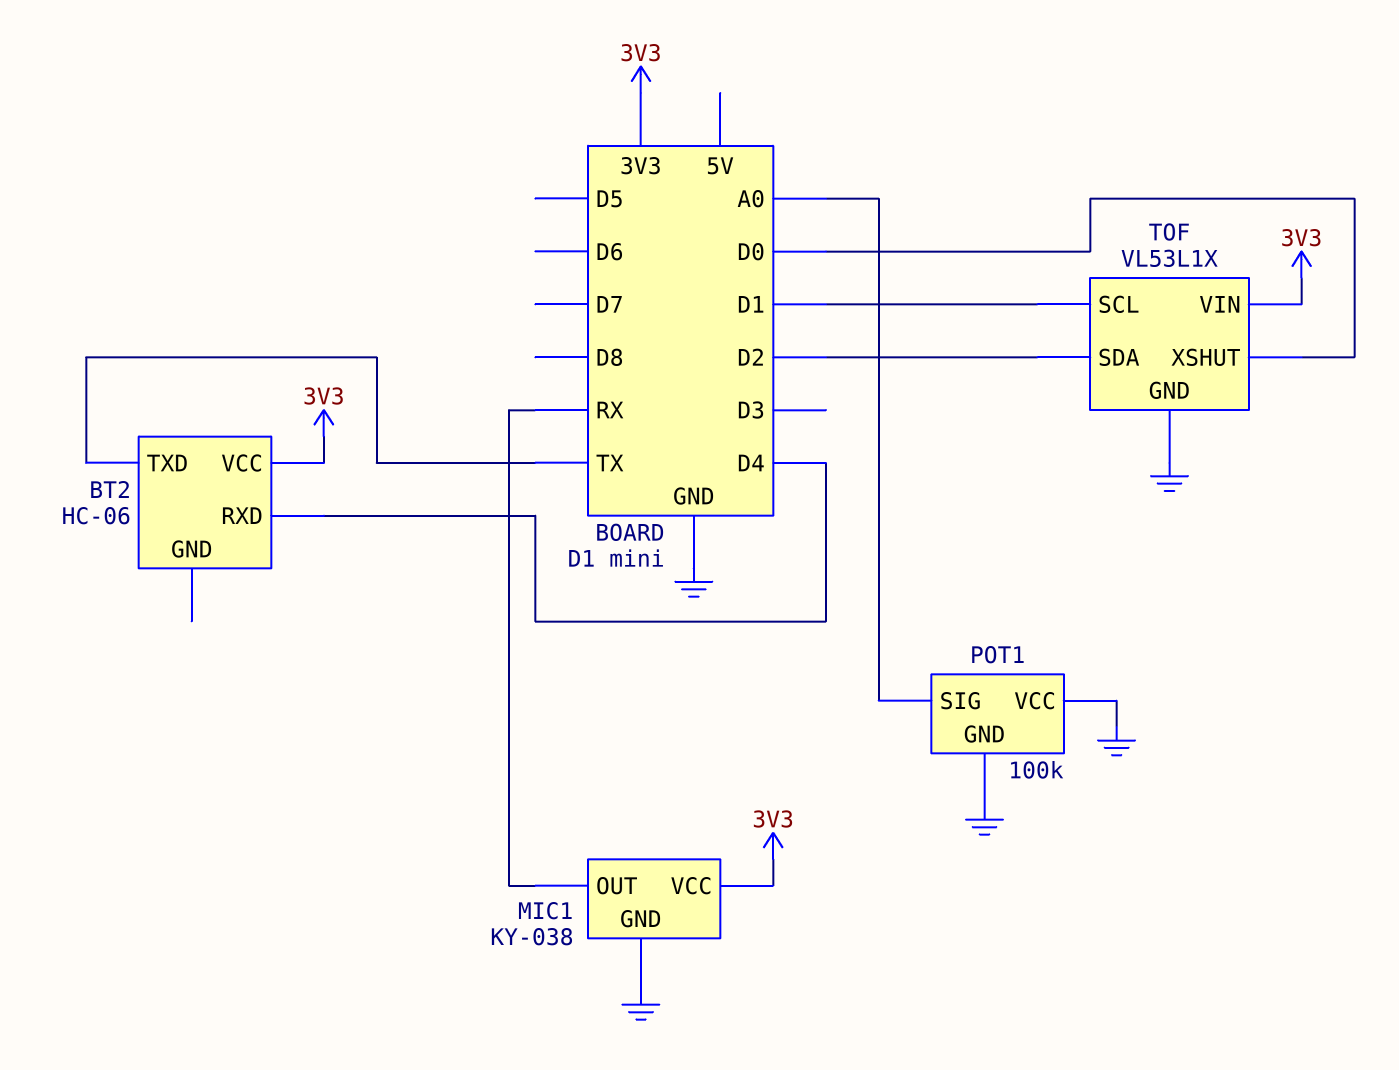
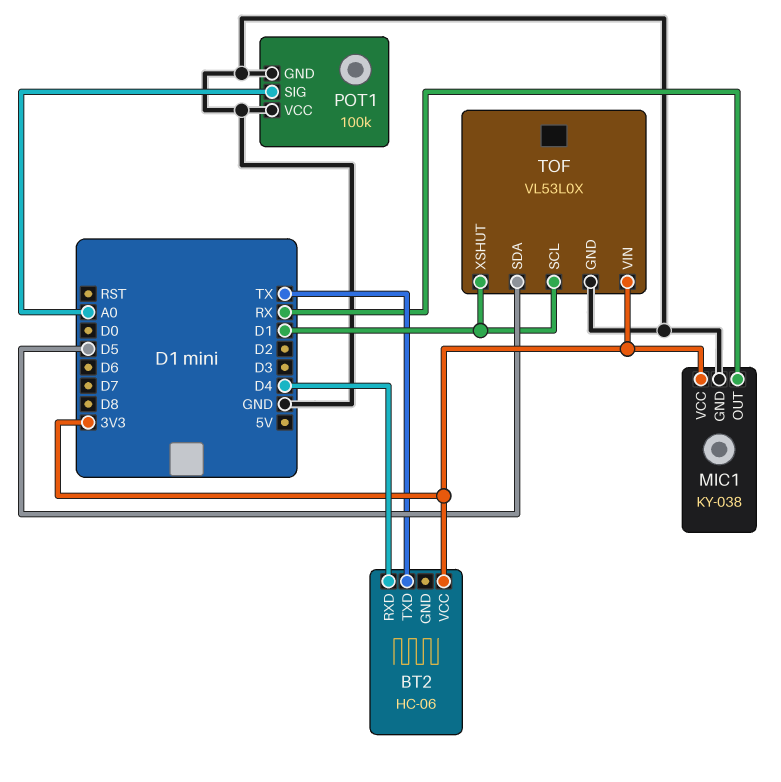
TOF: VL53L1X -> VL53L0X
TOF pin SDA: D2 -> D5
TOF pin XSHUT: D0 -> D1

